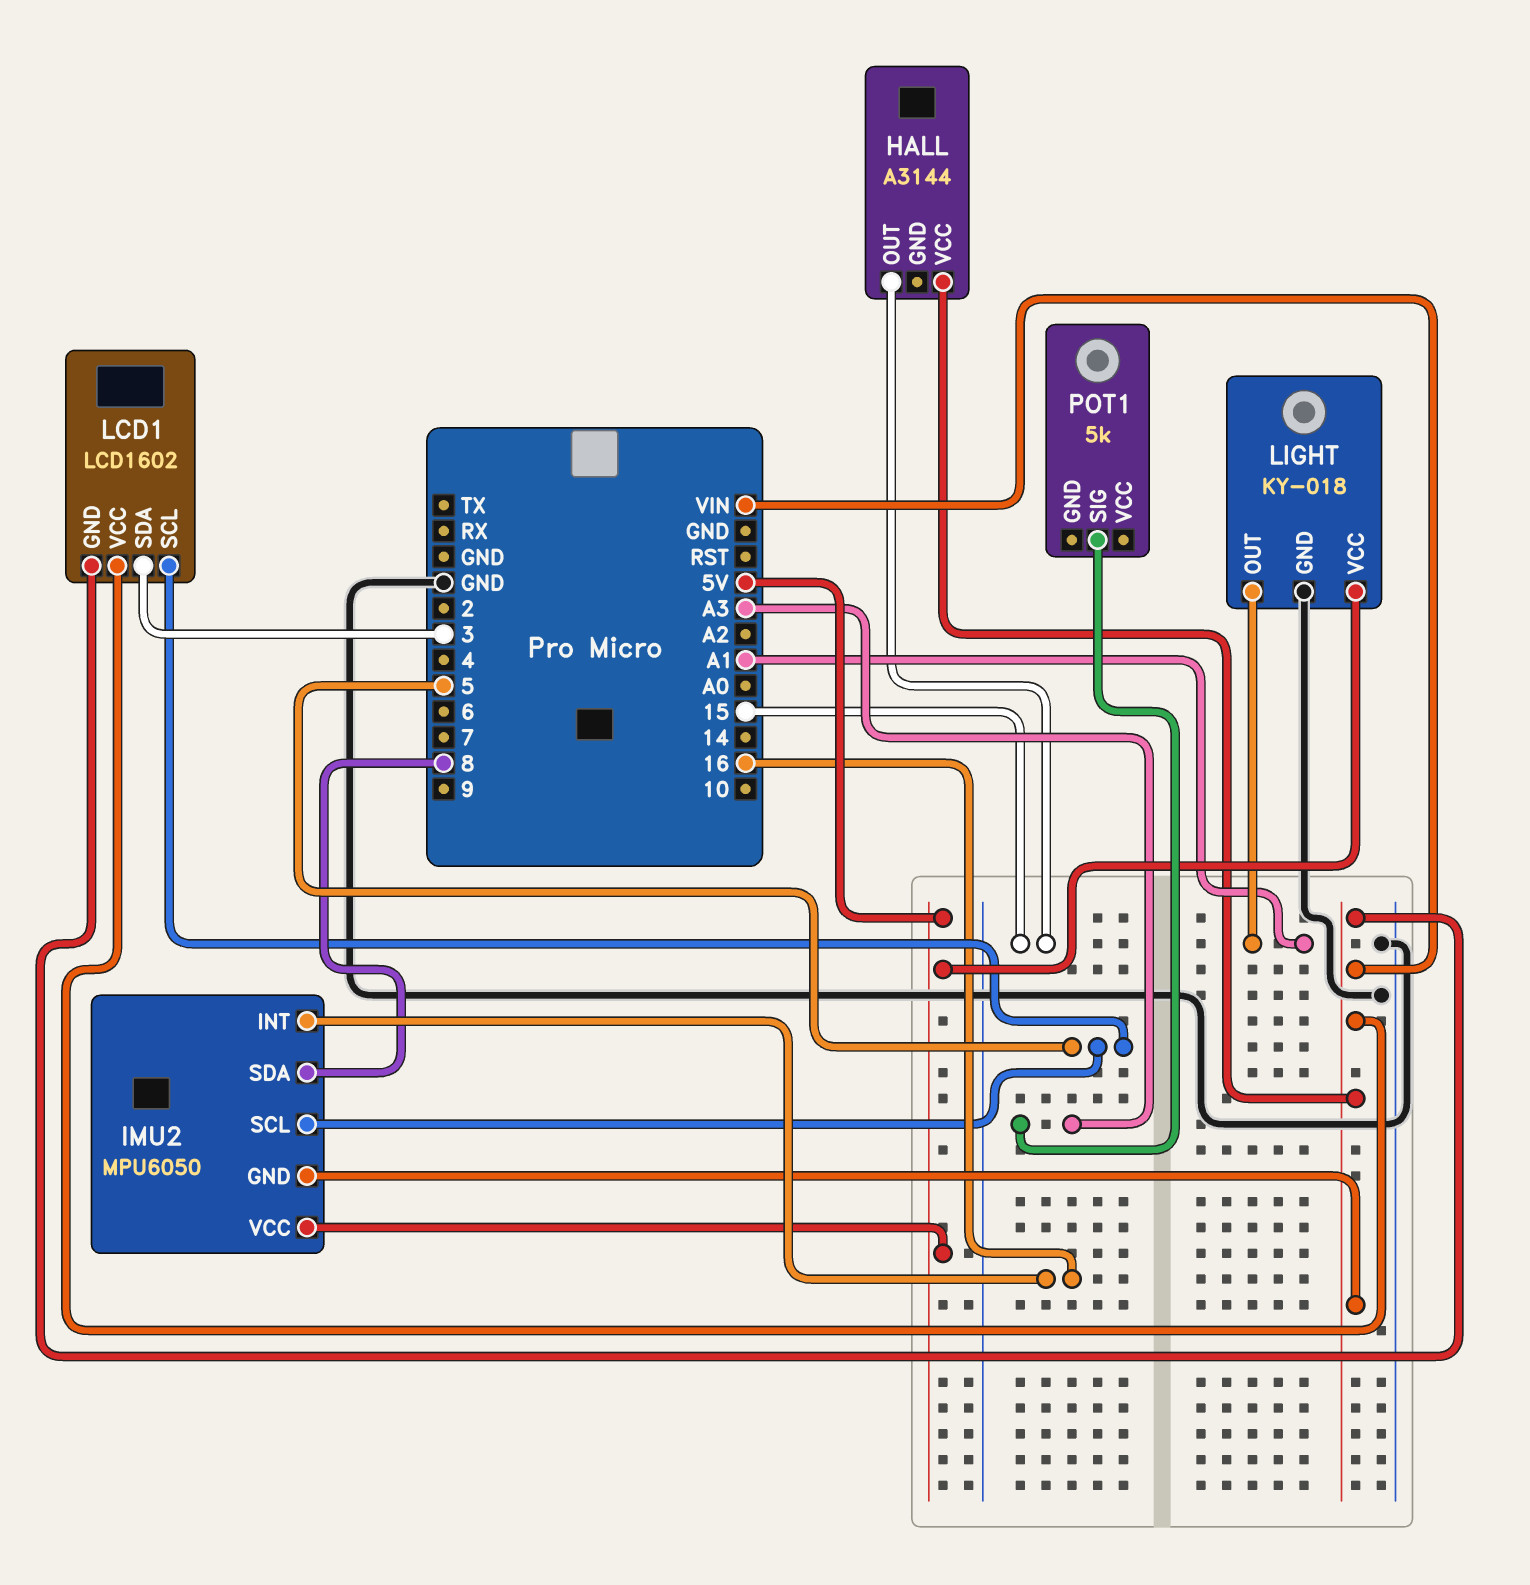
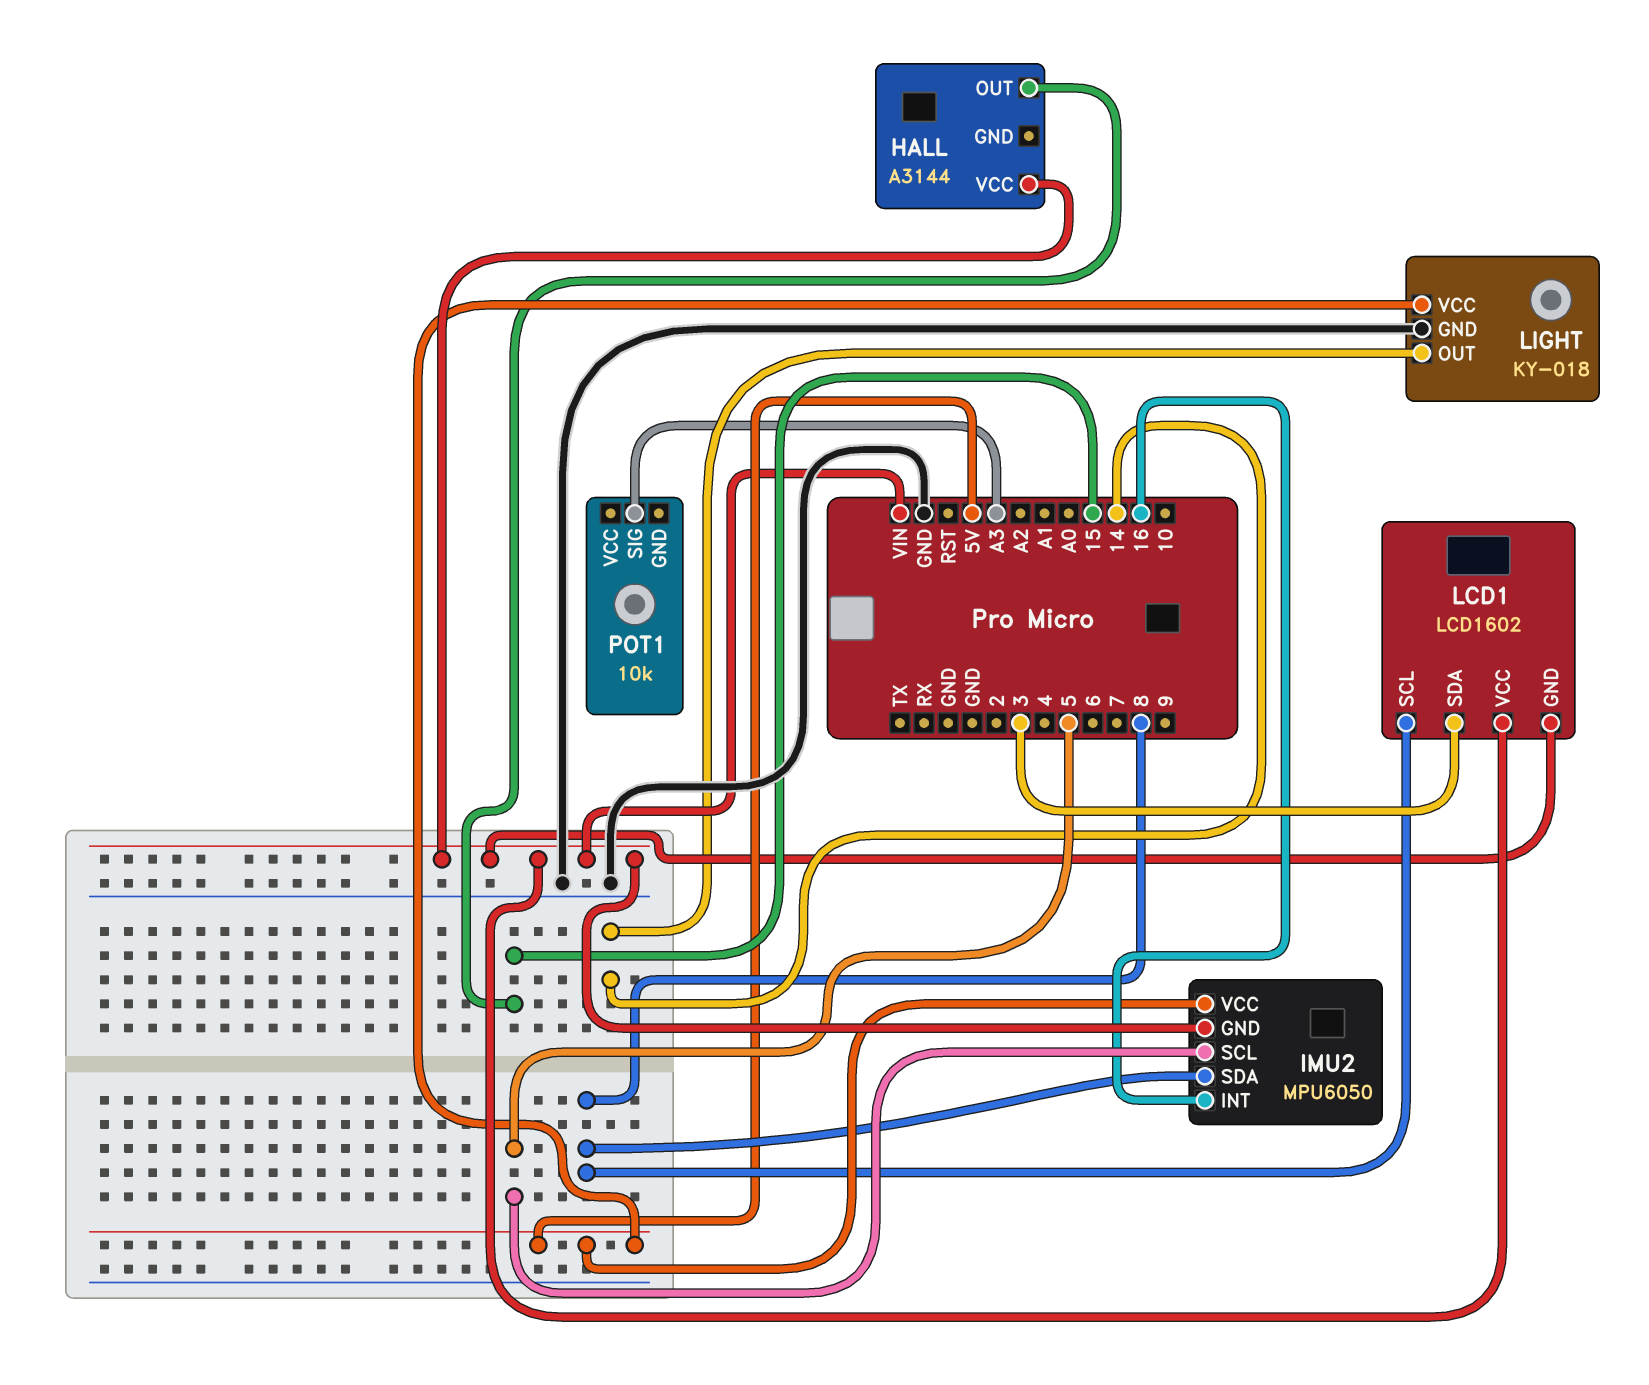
LCD1 pin SCL: 5 -> 8
LIGHT pin OUT: A1 -> 14
POT1: 5k -> 10k

